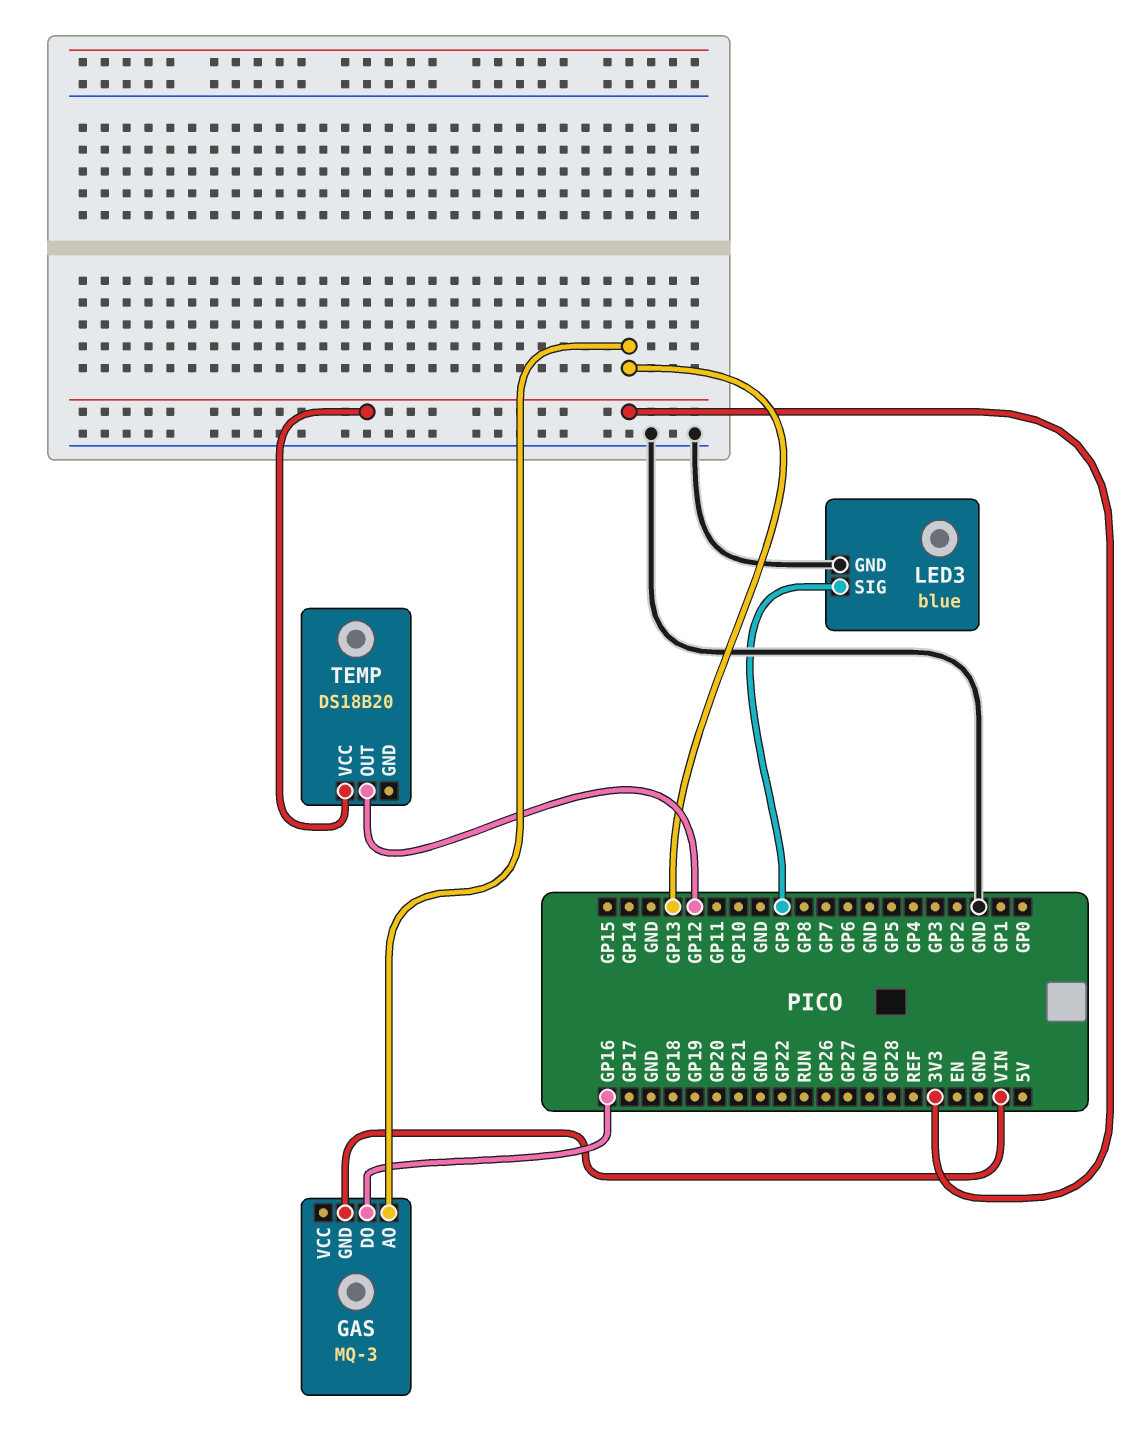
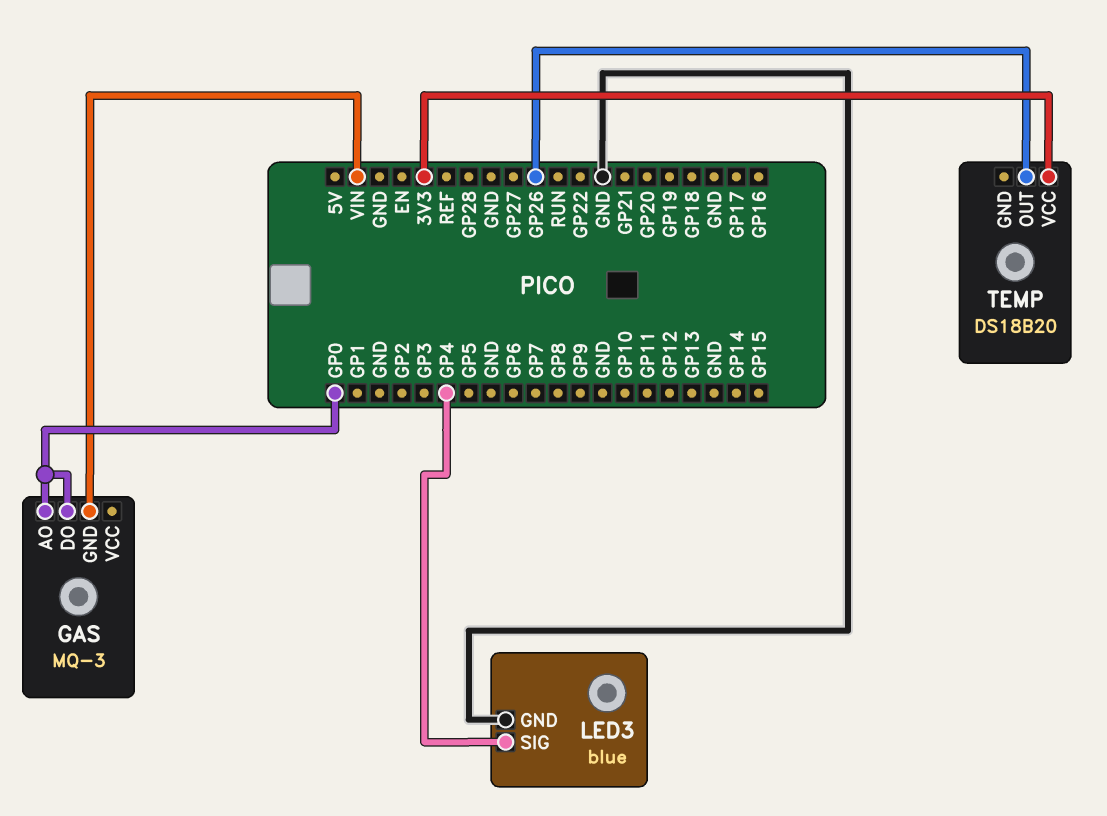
GAS pin AO: GP13 -> GP0
GAS pin DO: GP16 -> GP0
LED3 pin SIG: GP9 -> GP4
TEMP pin OUT: GP12 -> GP26

